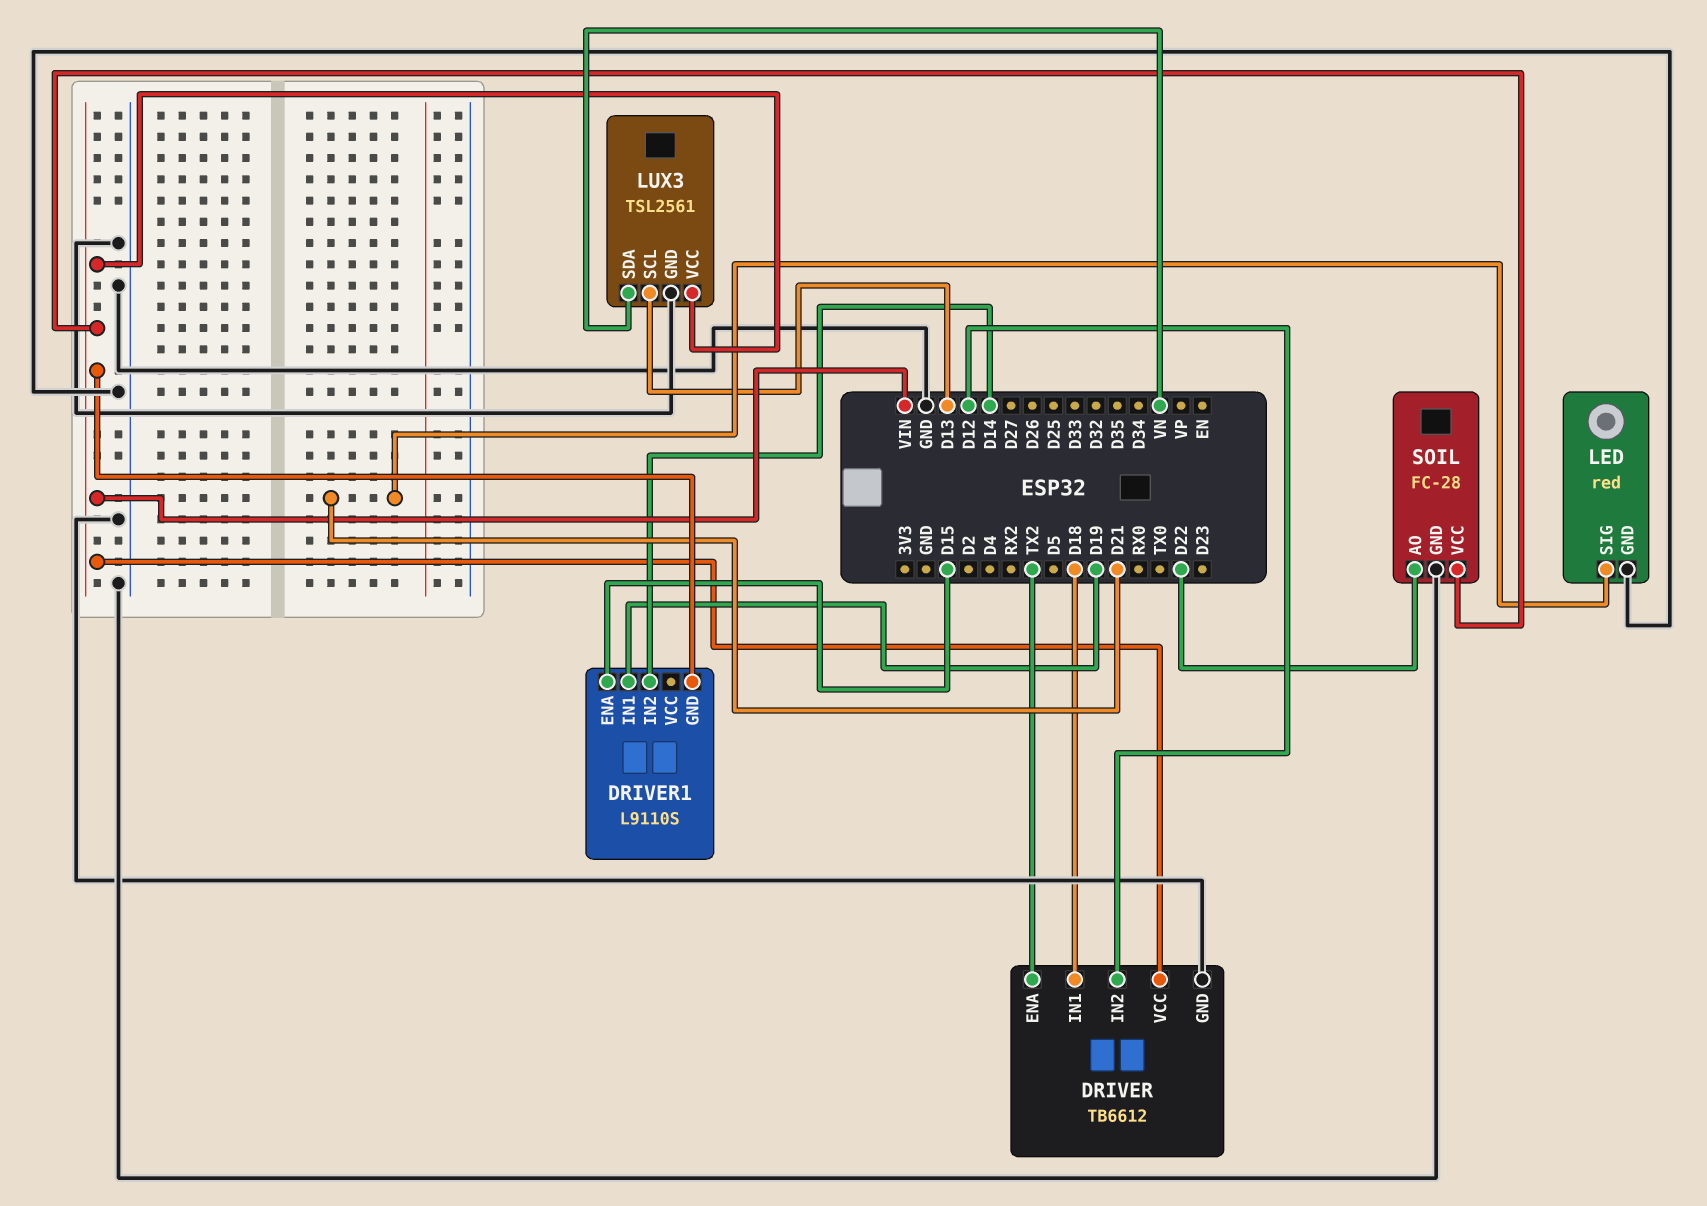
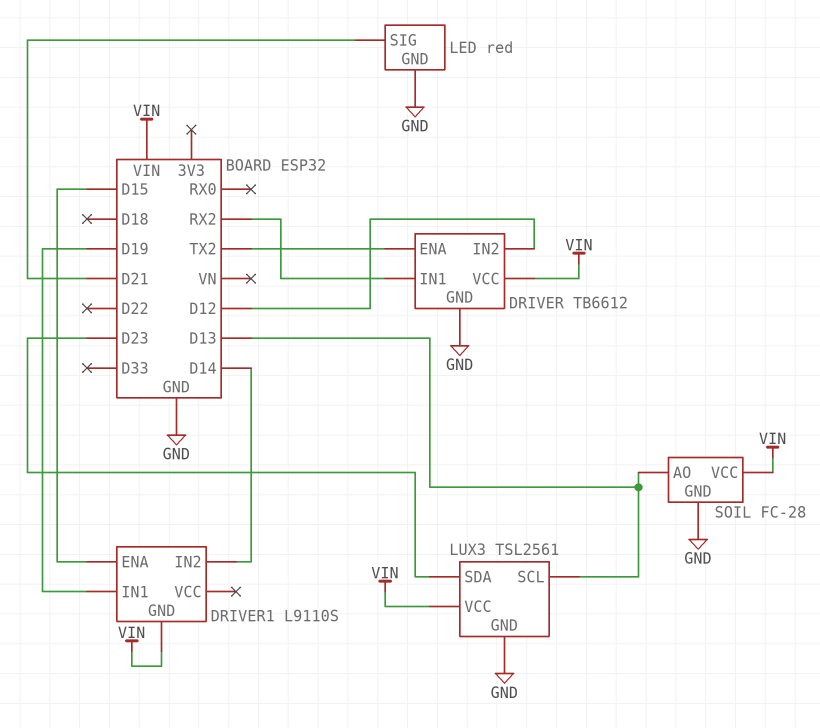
DRIVER pin IN1: D18 -> RX2
LUX3 pin SDA: VN -> D23
SOIL pin AO: D22 -> D13

